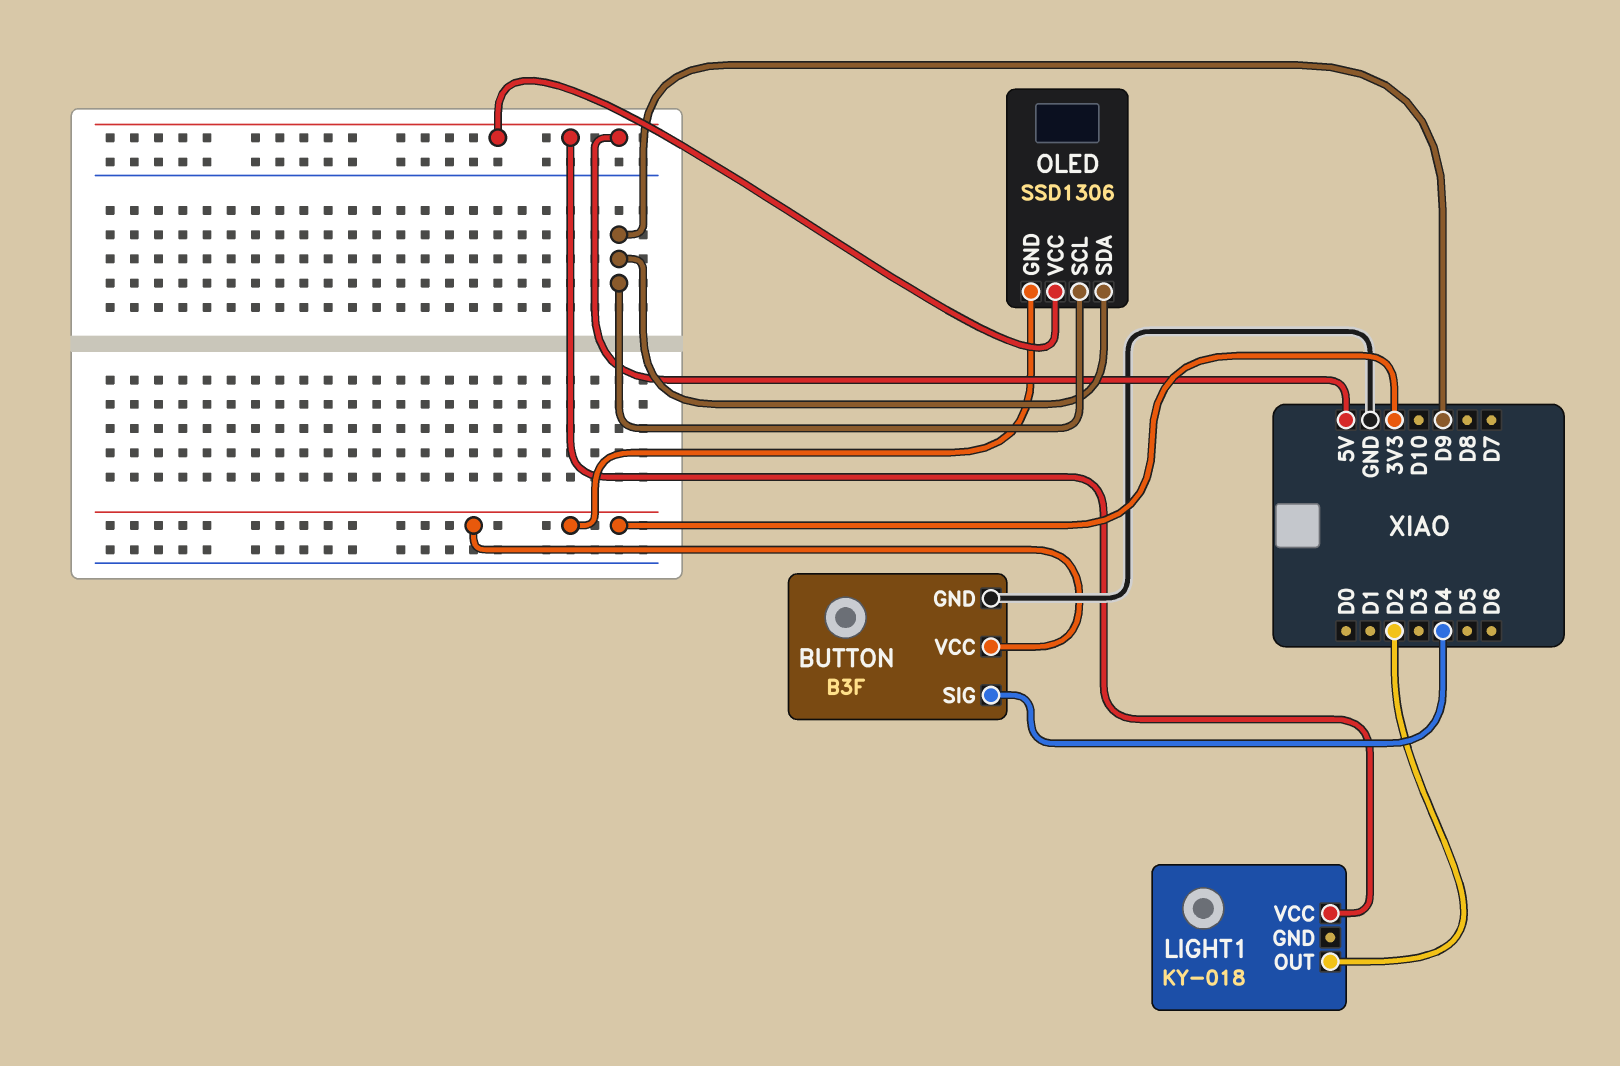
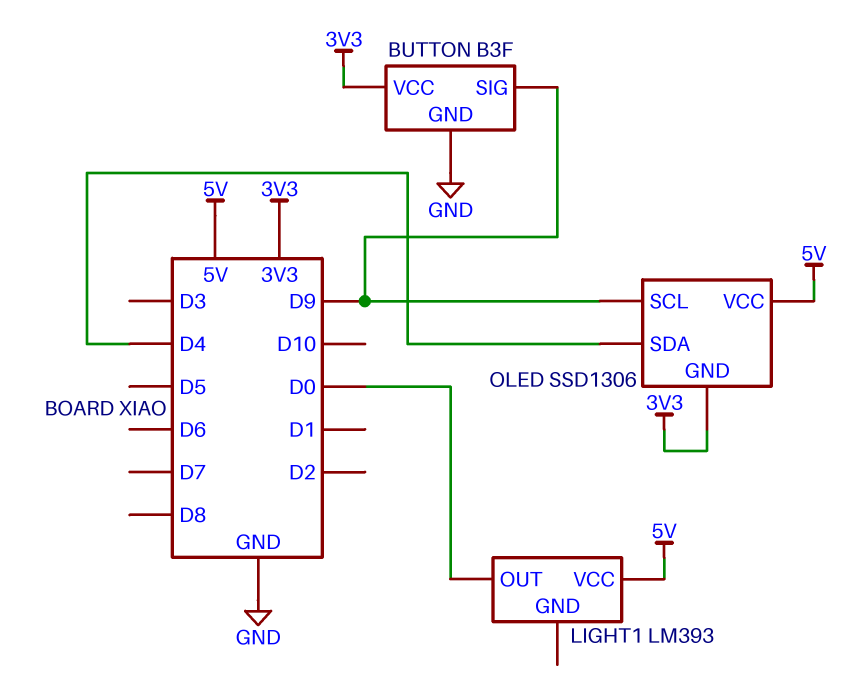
BUTTON pin SIG: D4 -> D9
LIGHT1: KY-018 -> LM393
LIGHT1 pin OUT: D2 -> D0
OLED pin SDA: D9 -> D4

